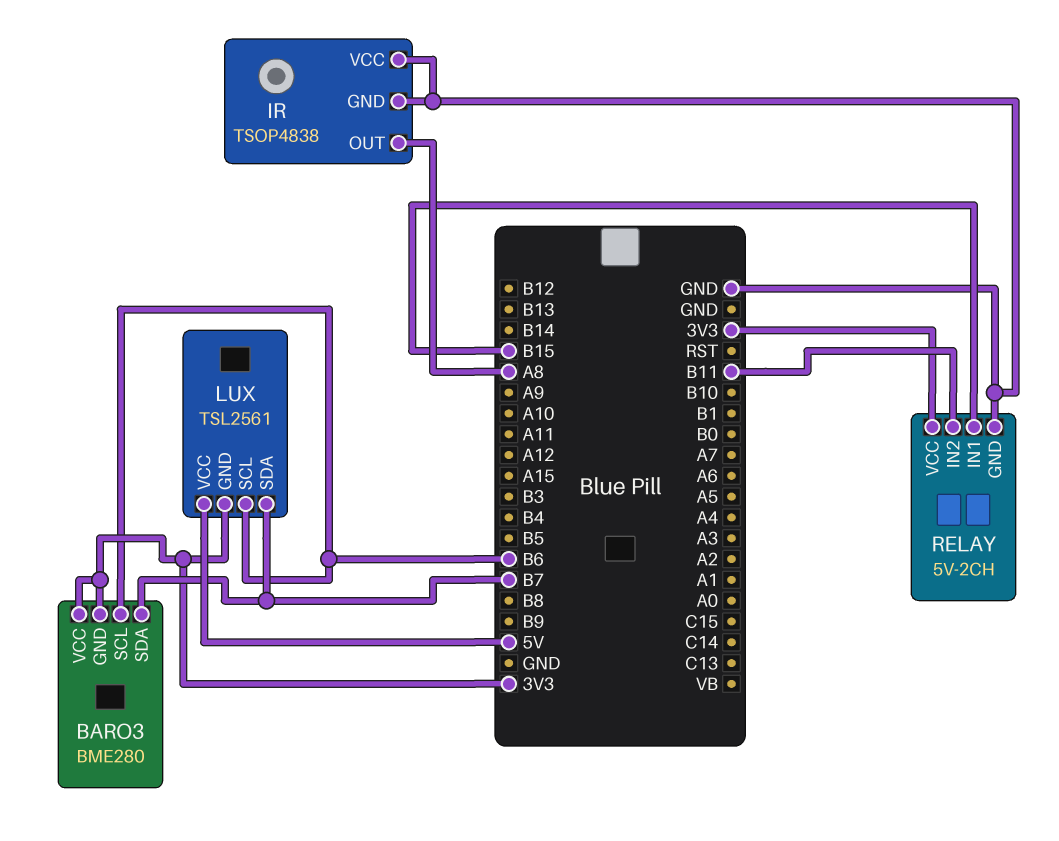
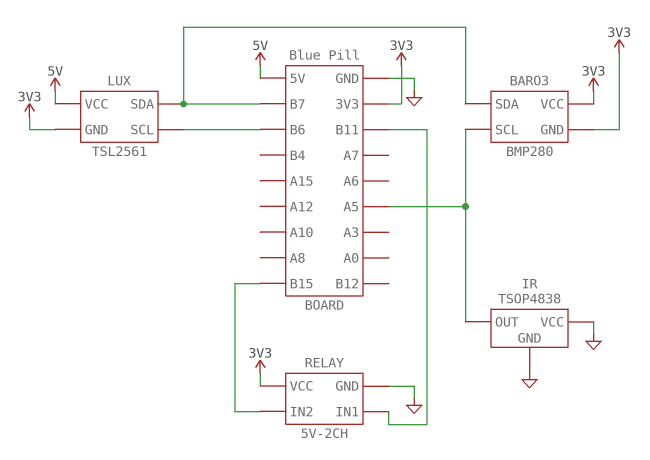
BARO3: BME280 -> BMP280
BARO3 pin SCL: B6 -> A5
IR pin OUT: A8 -> A5
RELAY pin IN1: B15 -> B11
RELAY pin IN2: B11 -> B15

